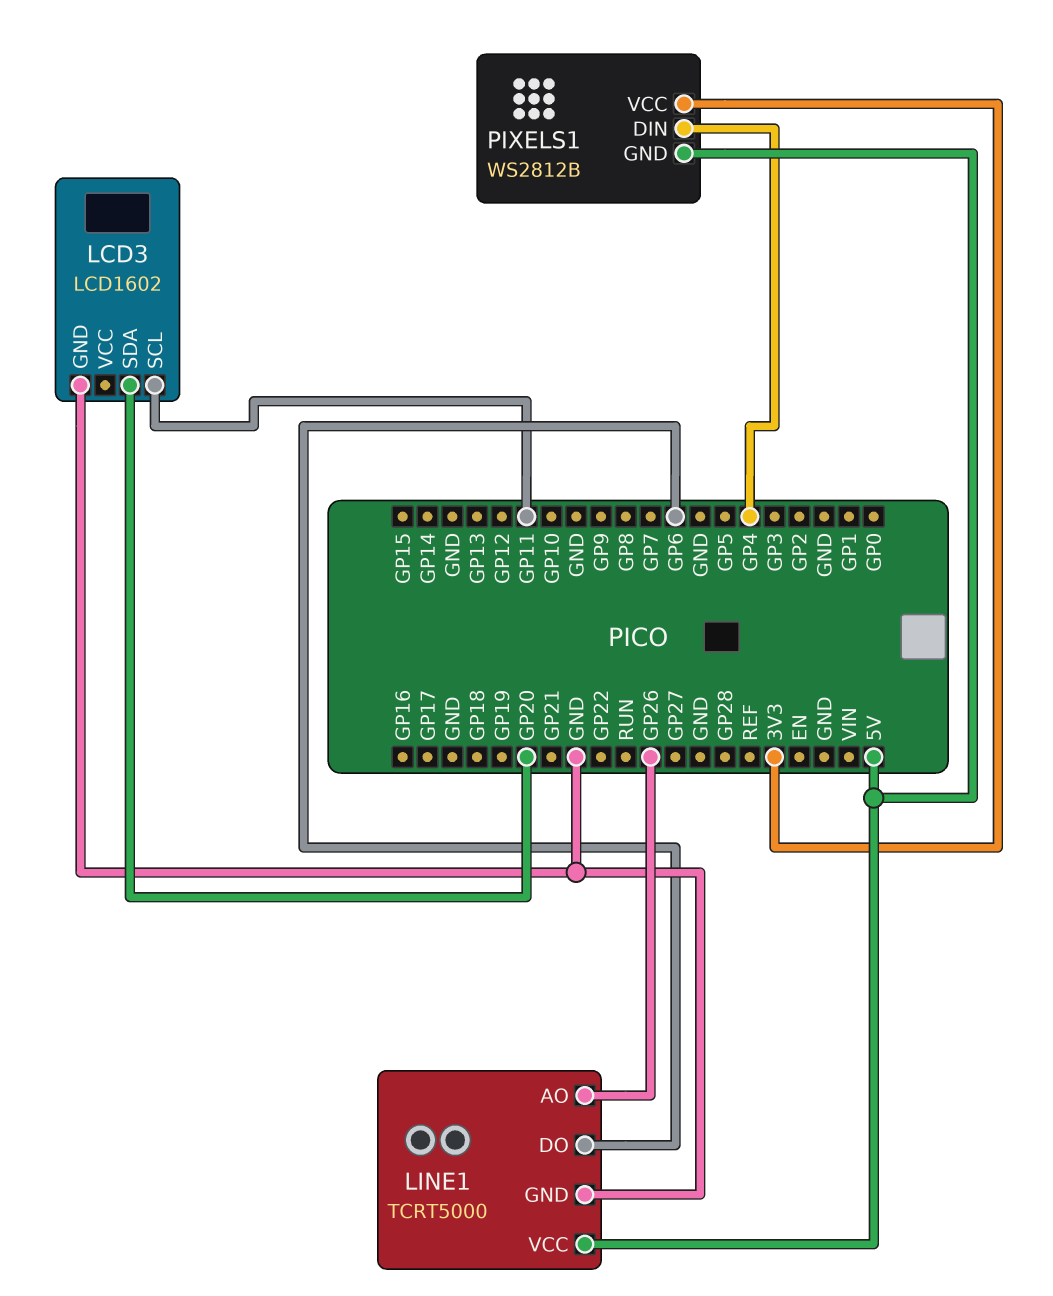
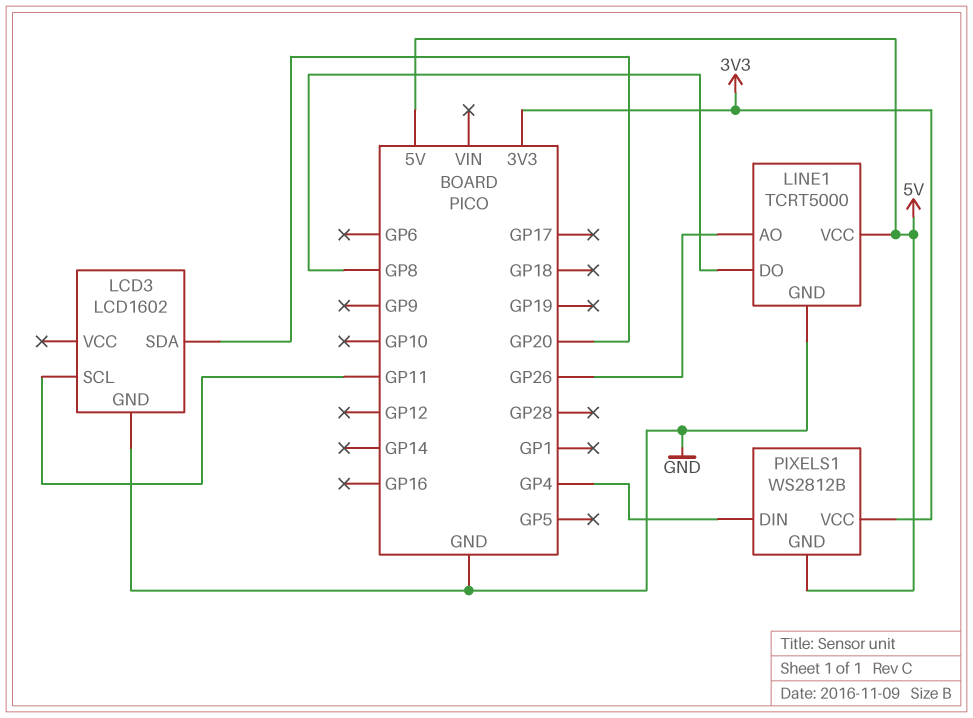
LINE1 pin DO: GP6 -> GP8

